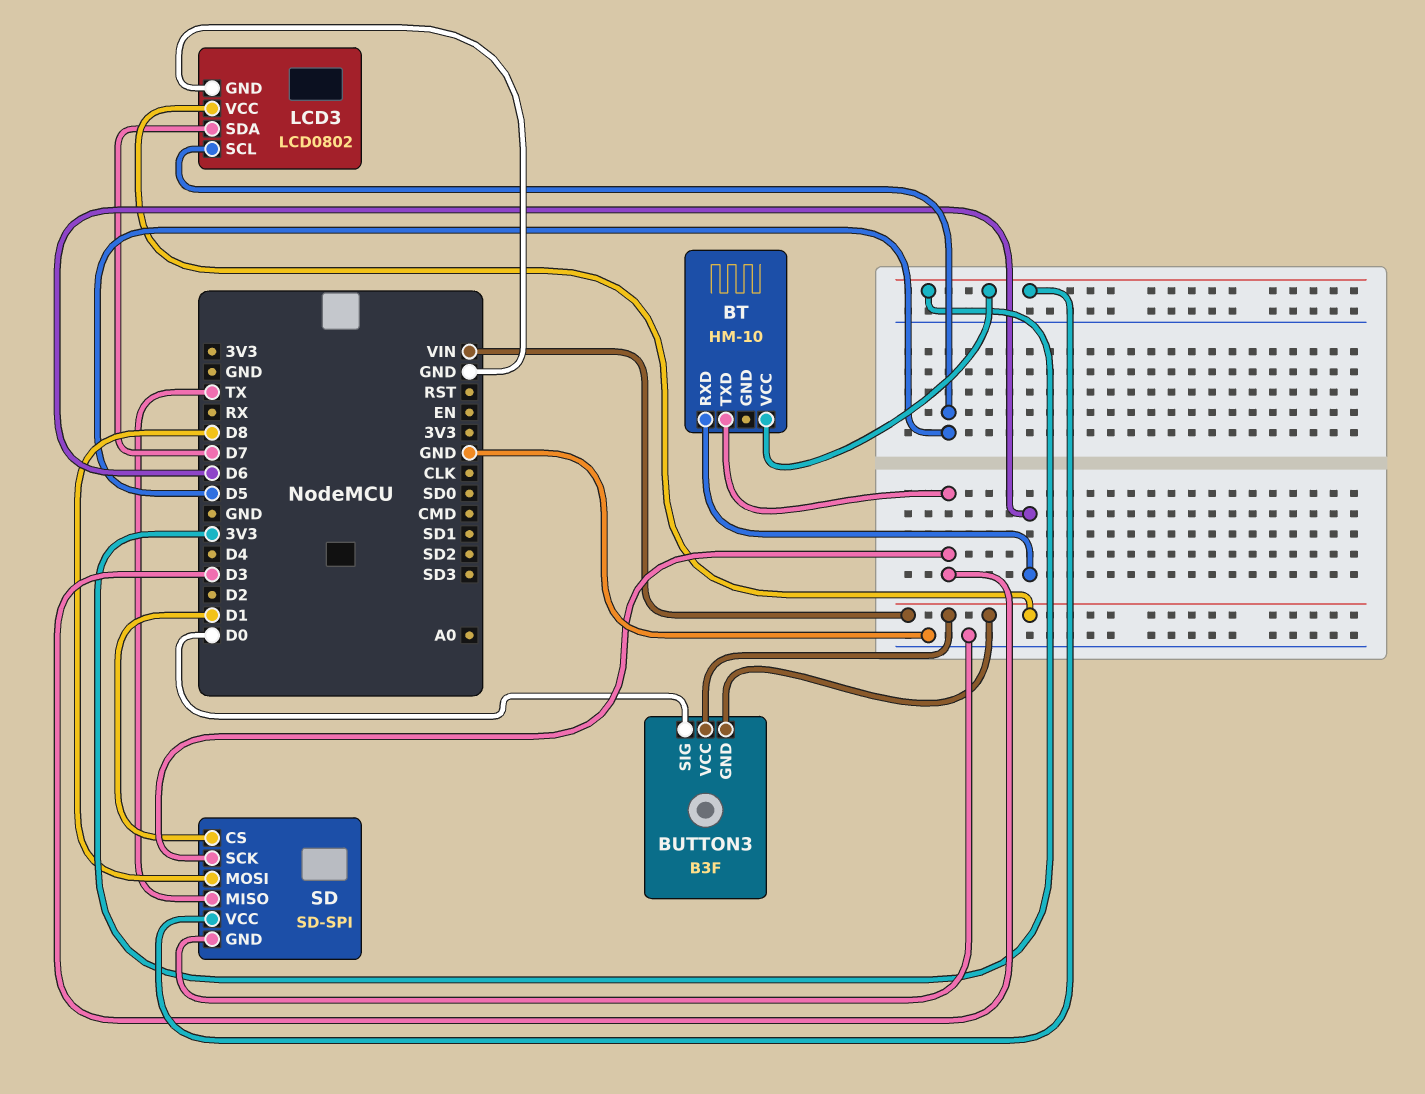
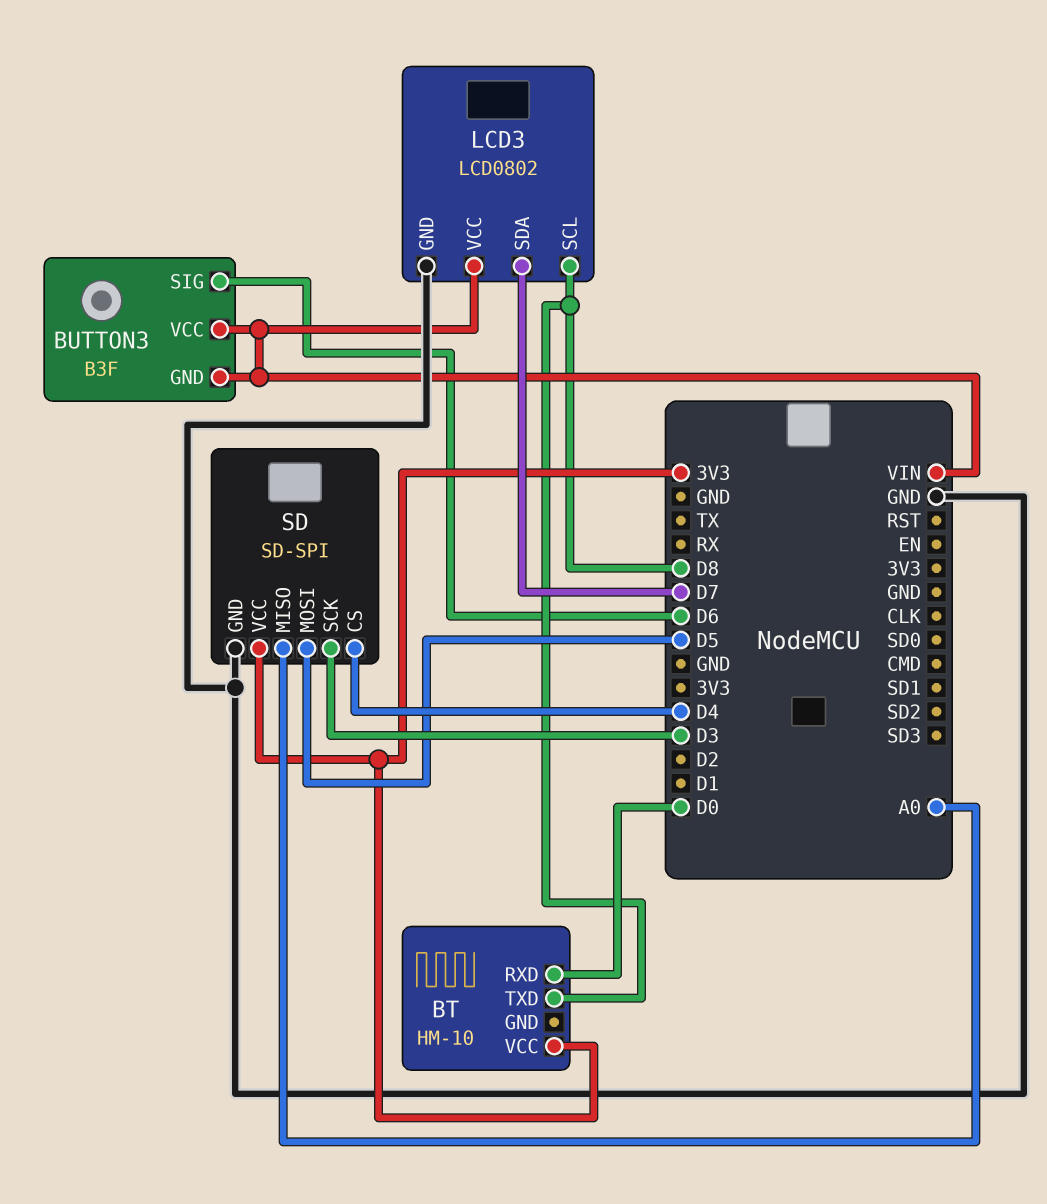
BT pin RXD: D6 -> D0
BT pin TXD: D3 -> D8
BUTTON3 pin SIG: D0 -> D6
LCD3 pin SCL: D5 -> D8
SD pin CS: D1 -> D4
SD pin MISO: TX -> A0
SD pin MOSI: D8 -> D5

